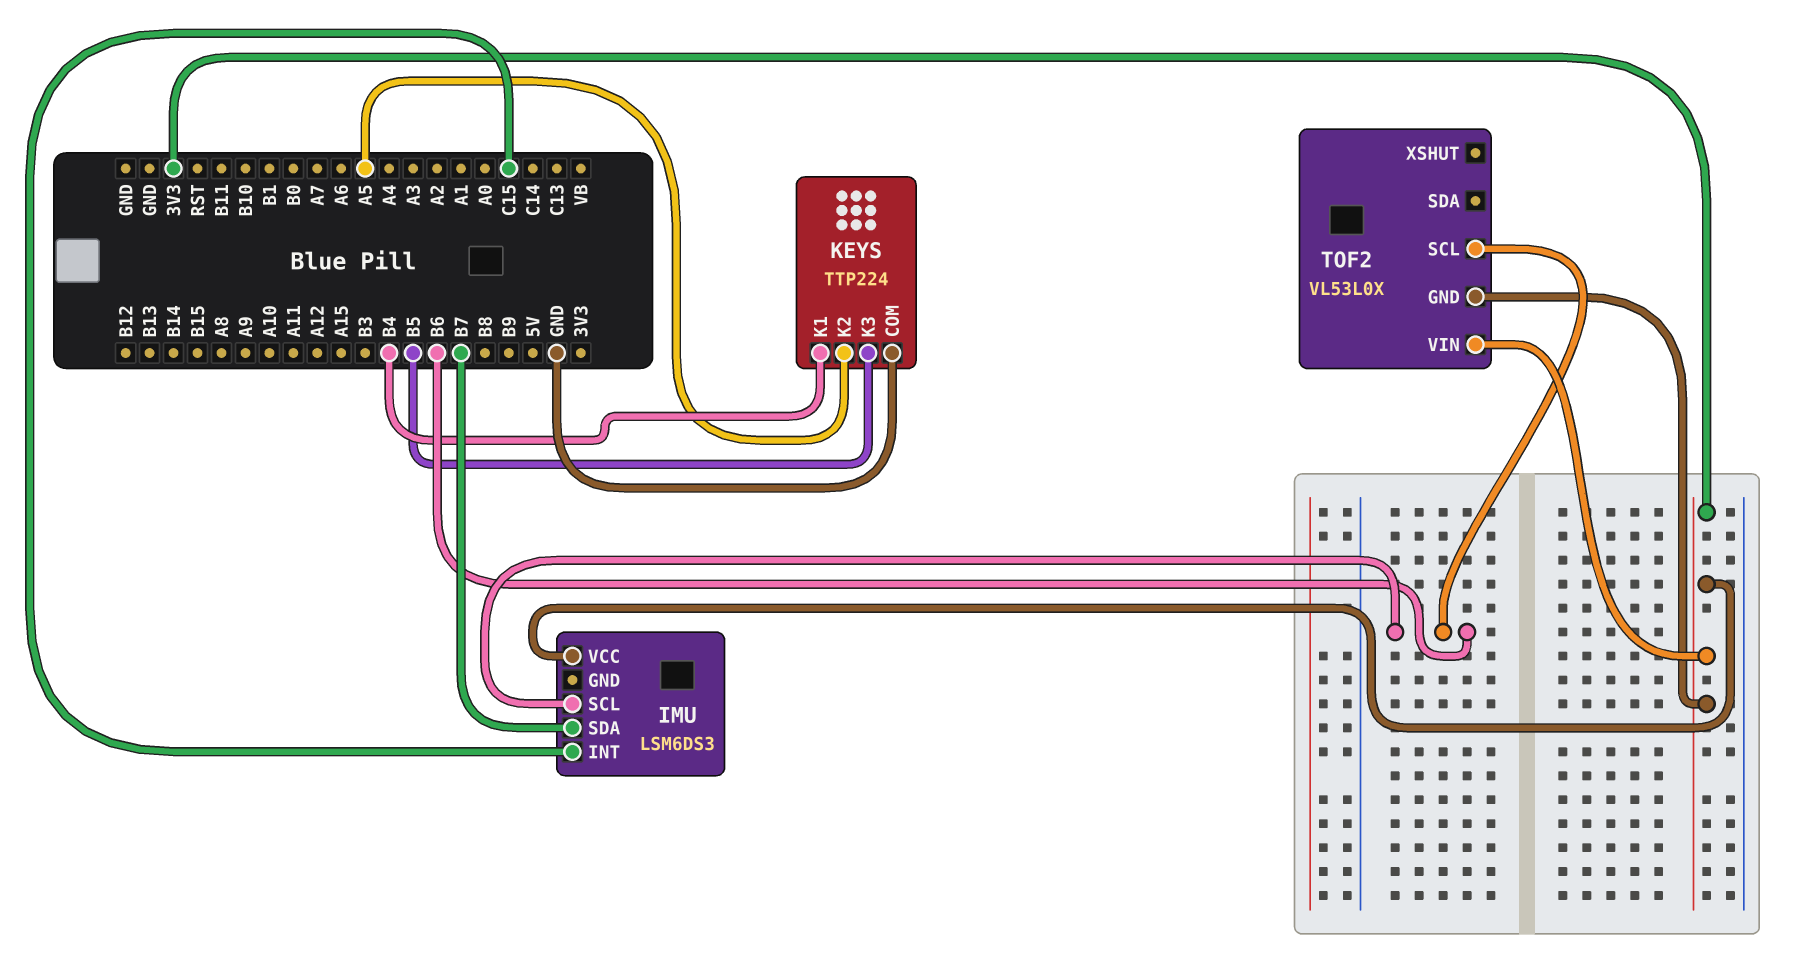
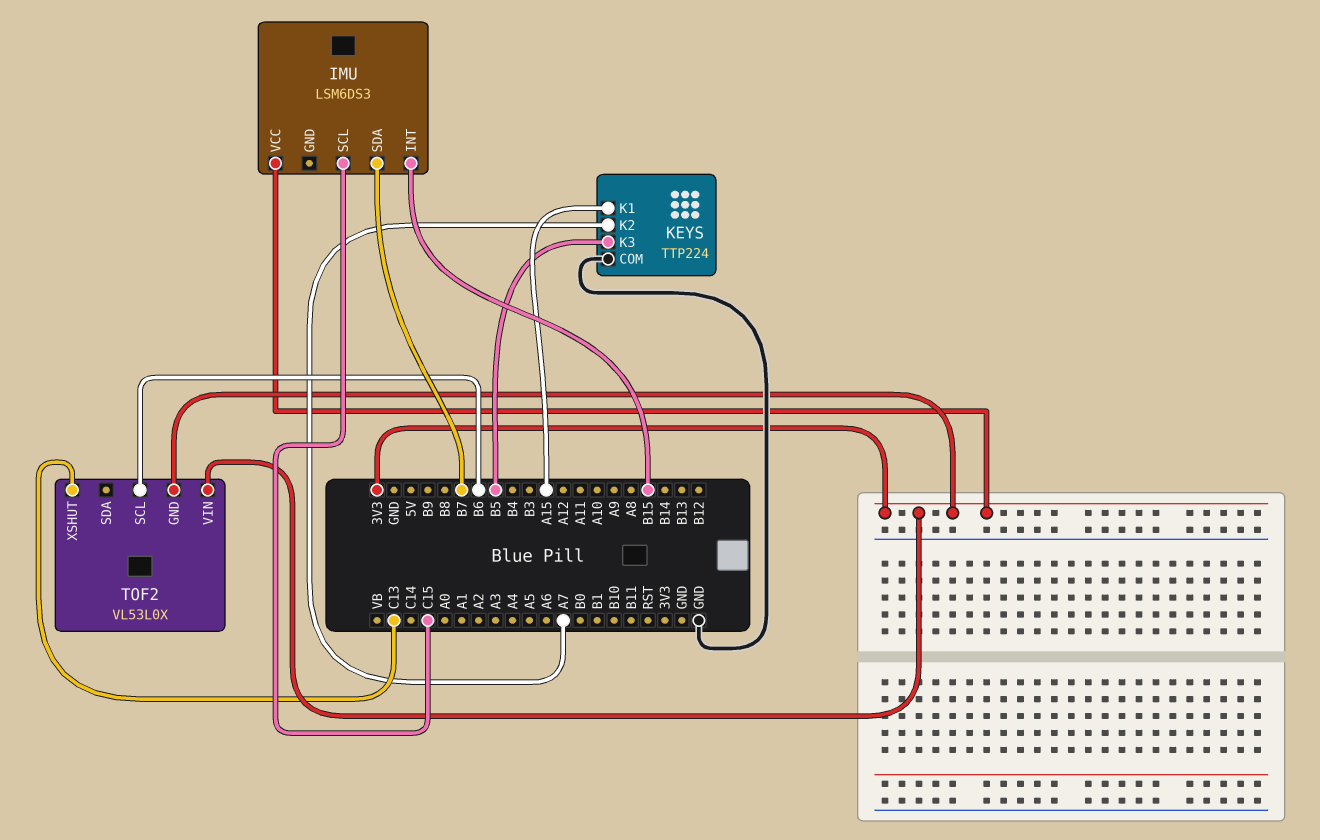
IMU pin INT: C15 -> B15
IMU pin SCL: B6 -> C15
KEYS pin K1: B4 -> A15
KEYS pin K2: A5 -> A7
TOF2 pin XSHUT: none -> C13

